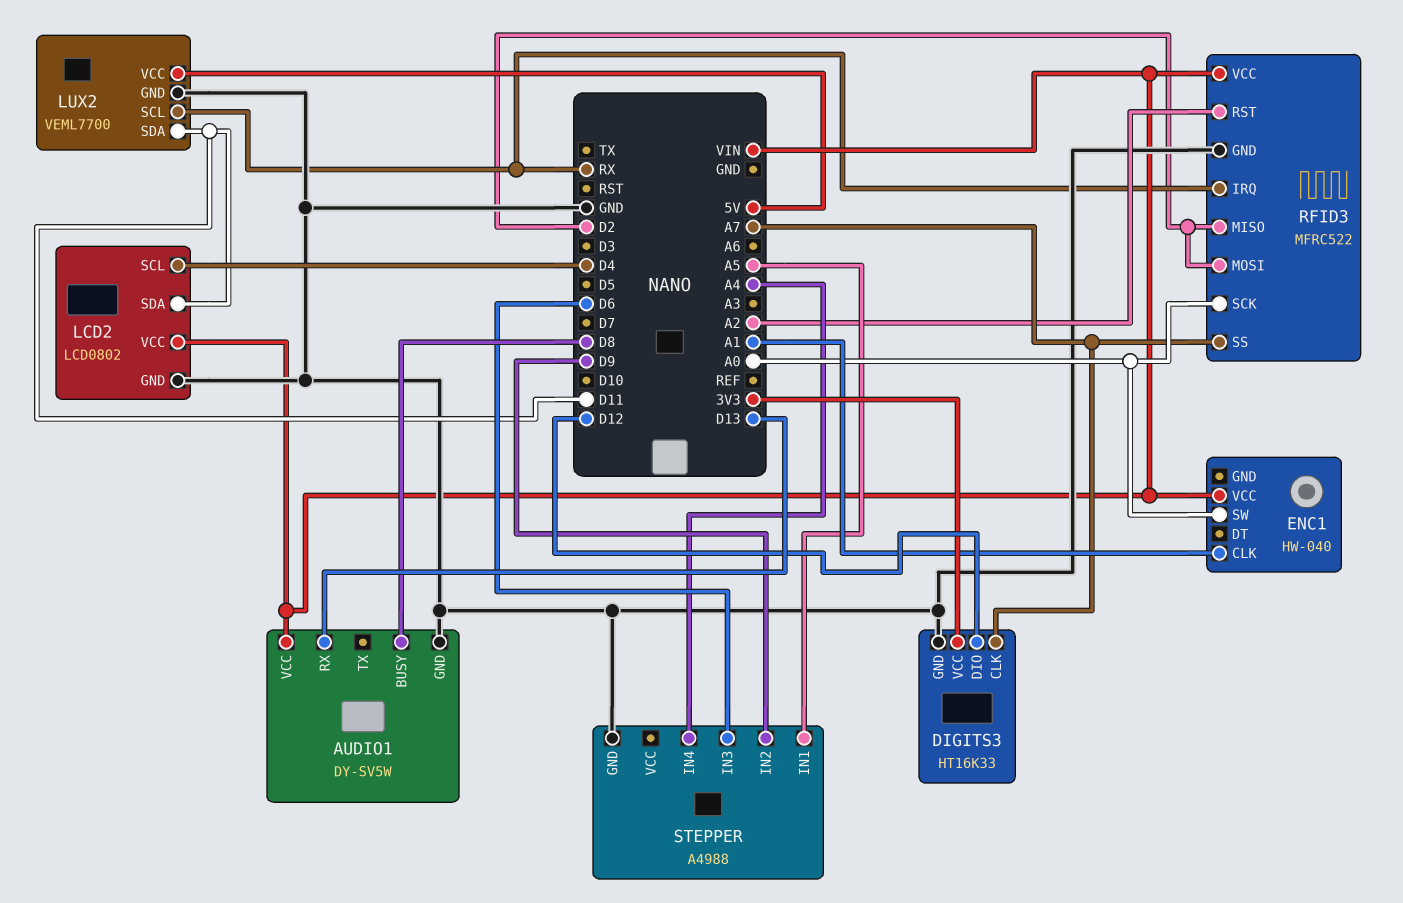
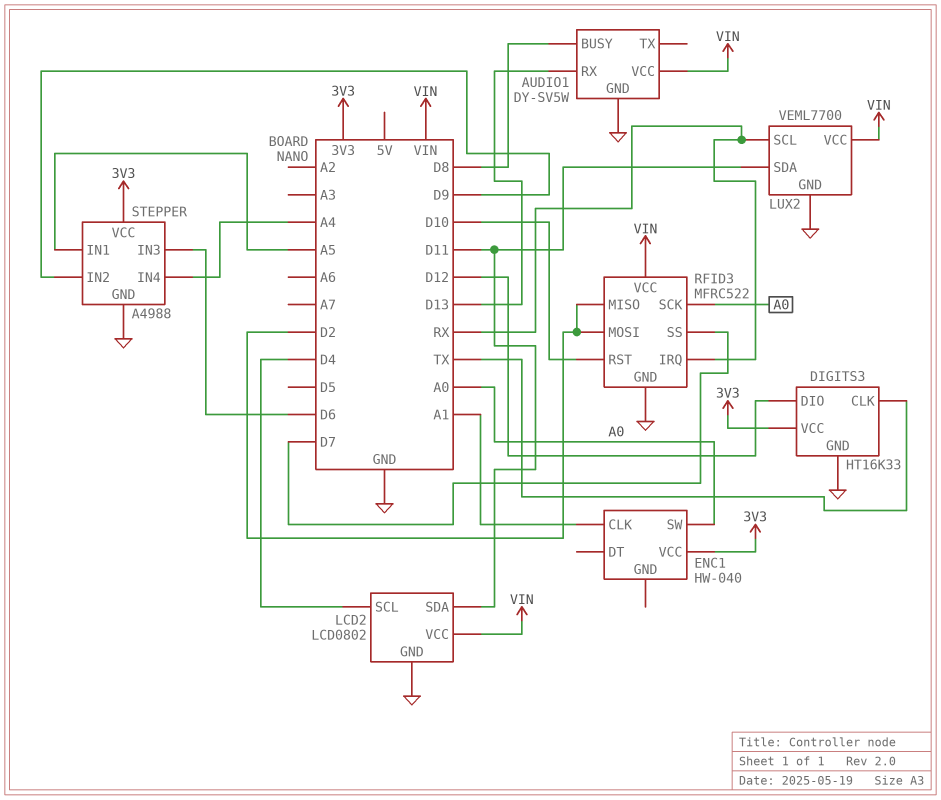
DIGITS3 pin CLK: A7 -> TX
ENC1 pin VCC: VIN -> 3V3
LUX2 pin VCC: 5V -> VIN
RFID3 pin RST: A2 -> D10
RFID3 pin SS: A7 -> D7
STEPPER pin VCC: none -> 3V3

